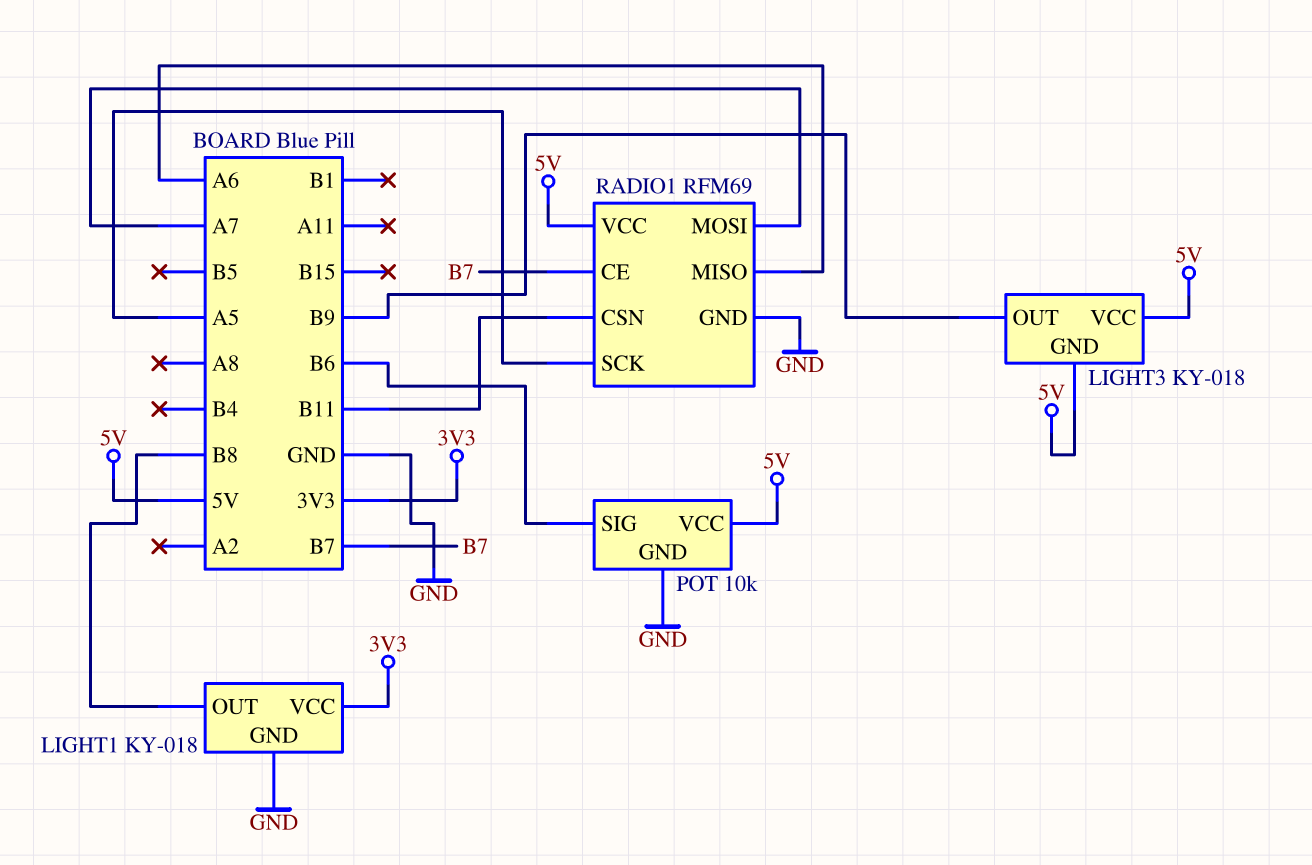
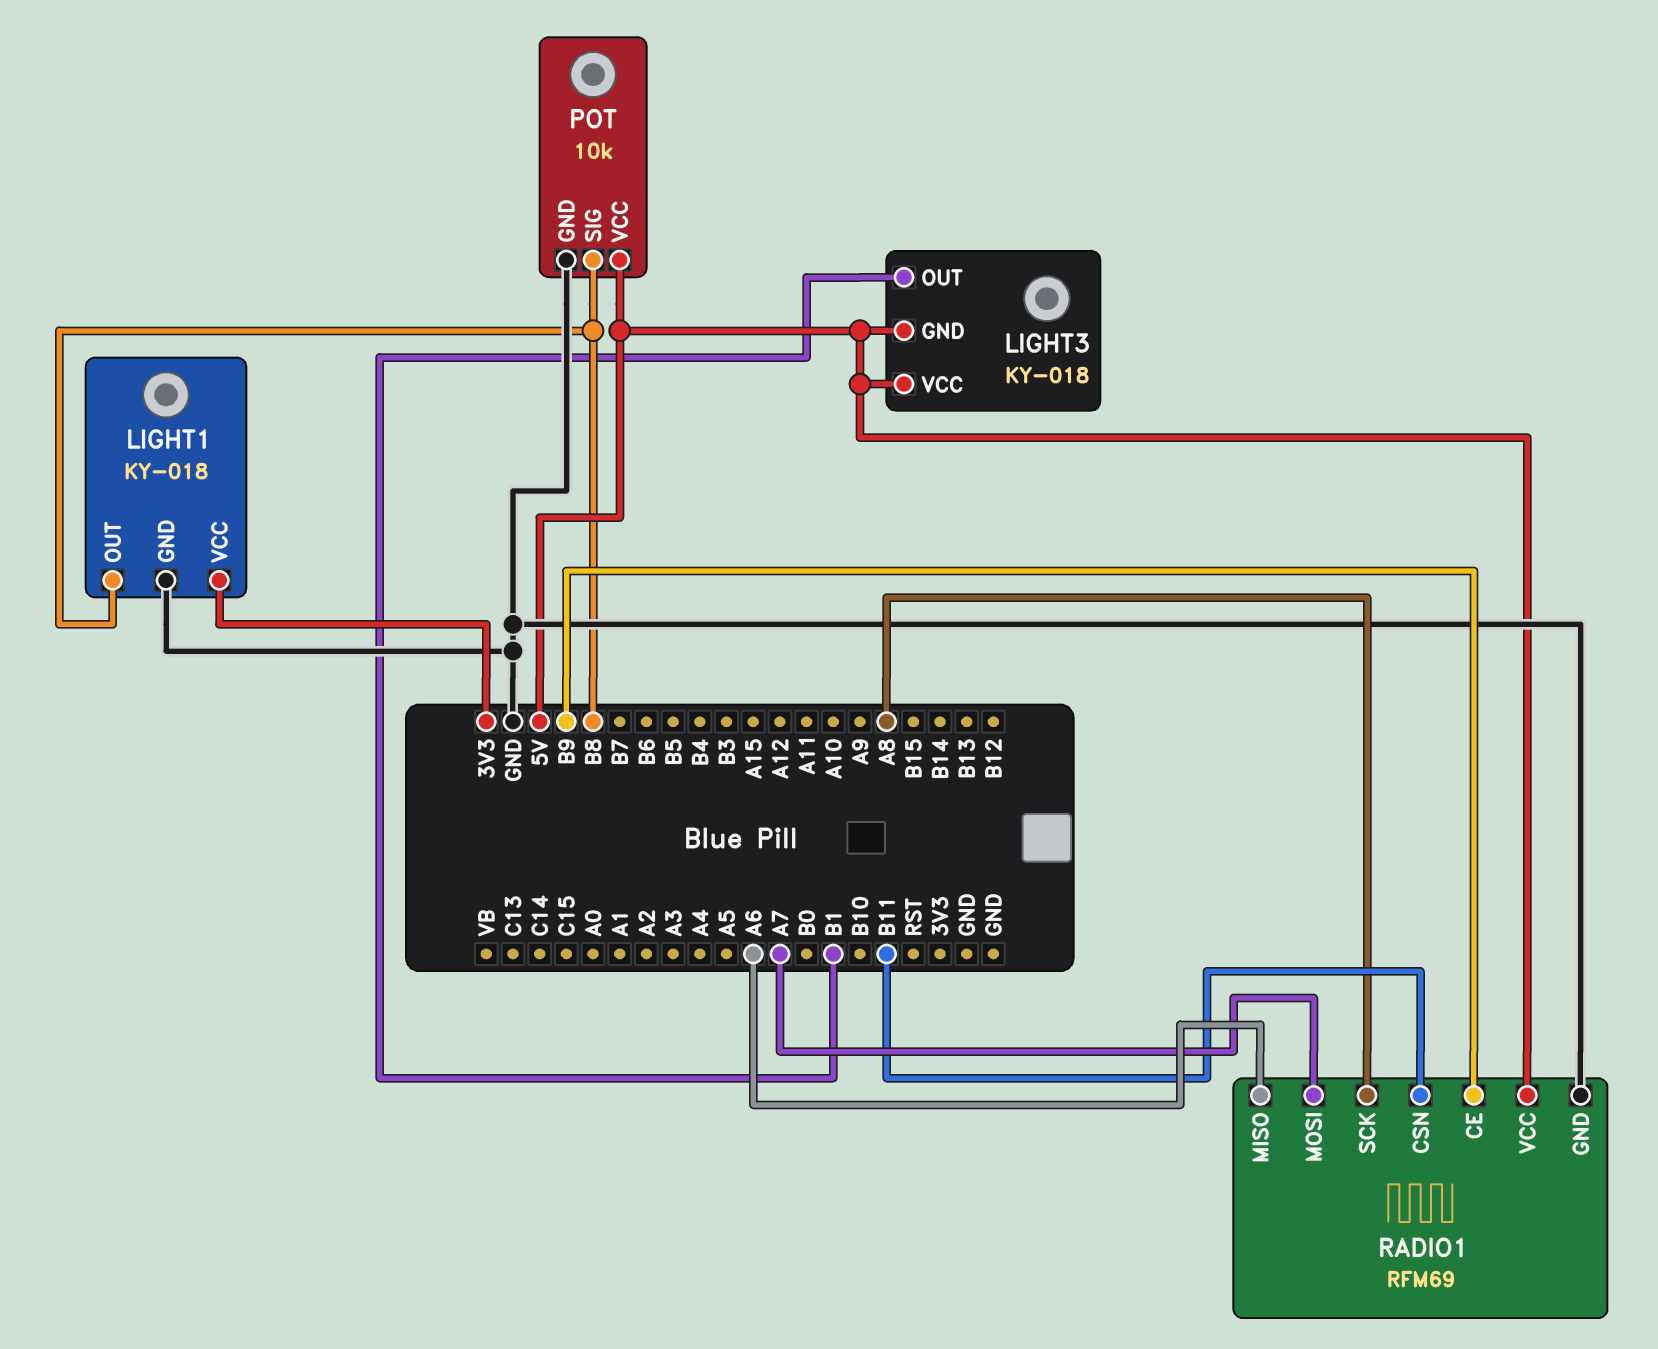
LIGHT3 pin OUT: B9 -> B1
POT pin SIG: B6 -> B8
RADIO1 pin CE: B7 -> B9
RADIO1 pin SCK: A5 -> A8

